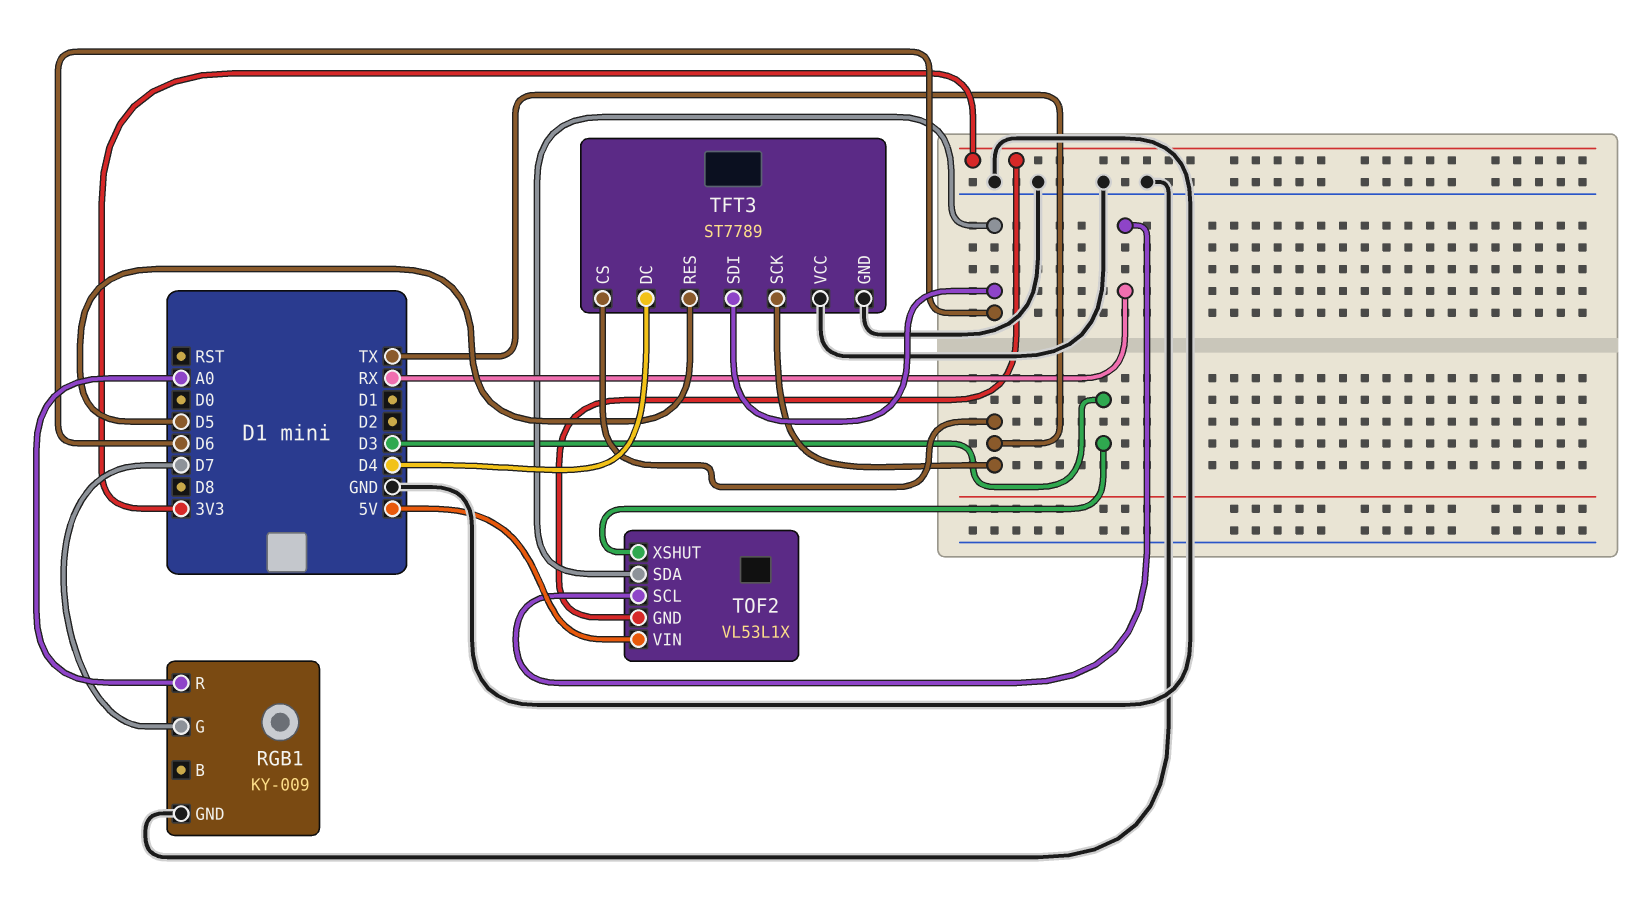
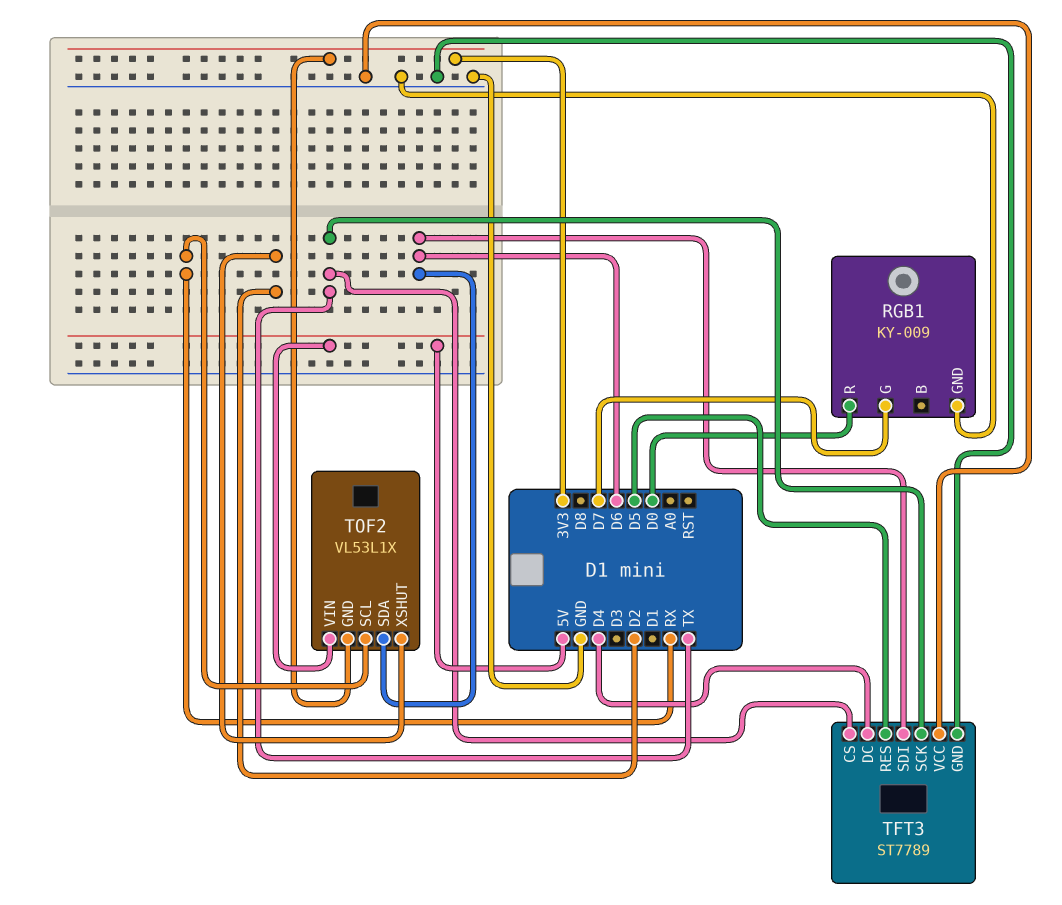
RGB1 pin R: A0 -> D0
TOF2 pin XSHUT: D3 -> D2

